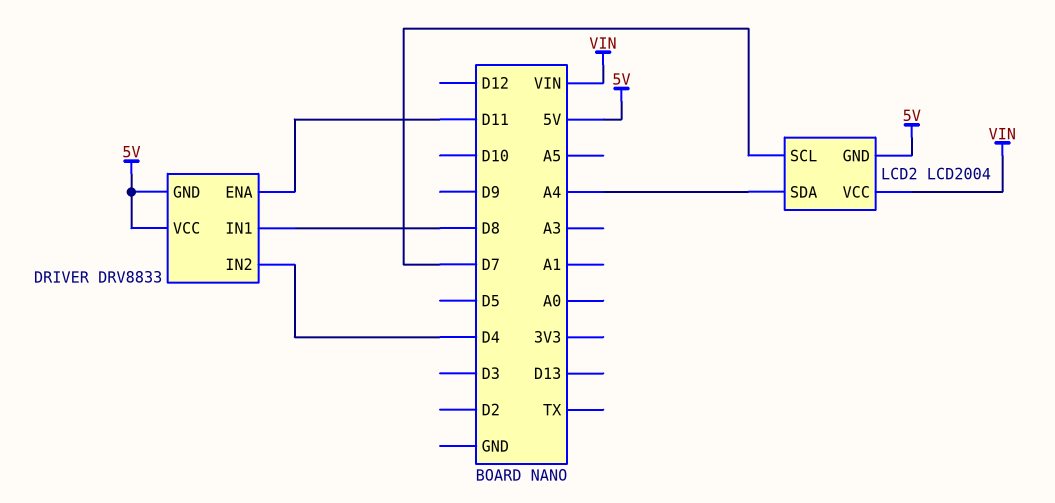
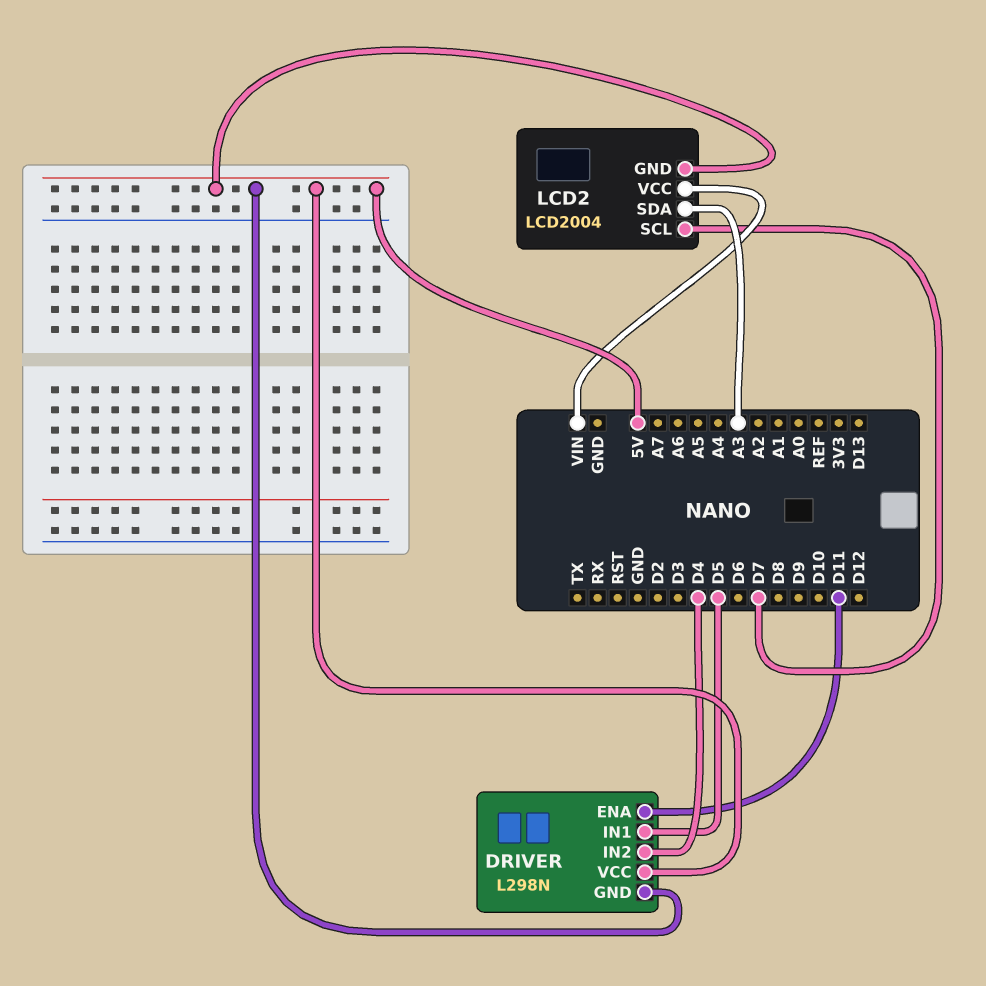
DRIVER: DRV8833 -> L298N
DRIVER pin IN1: D8 -> D5
LCD2 pin SDA: A4 -> A3

